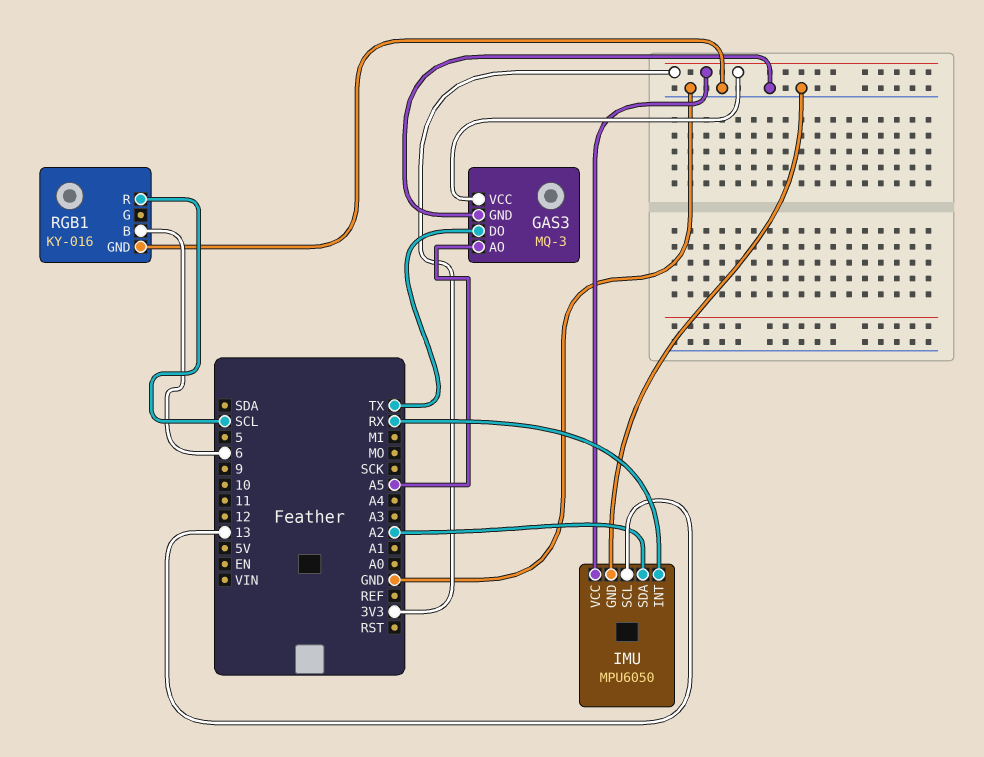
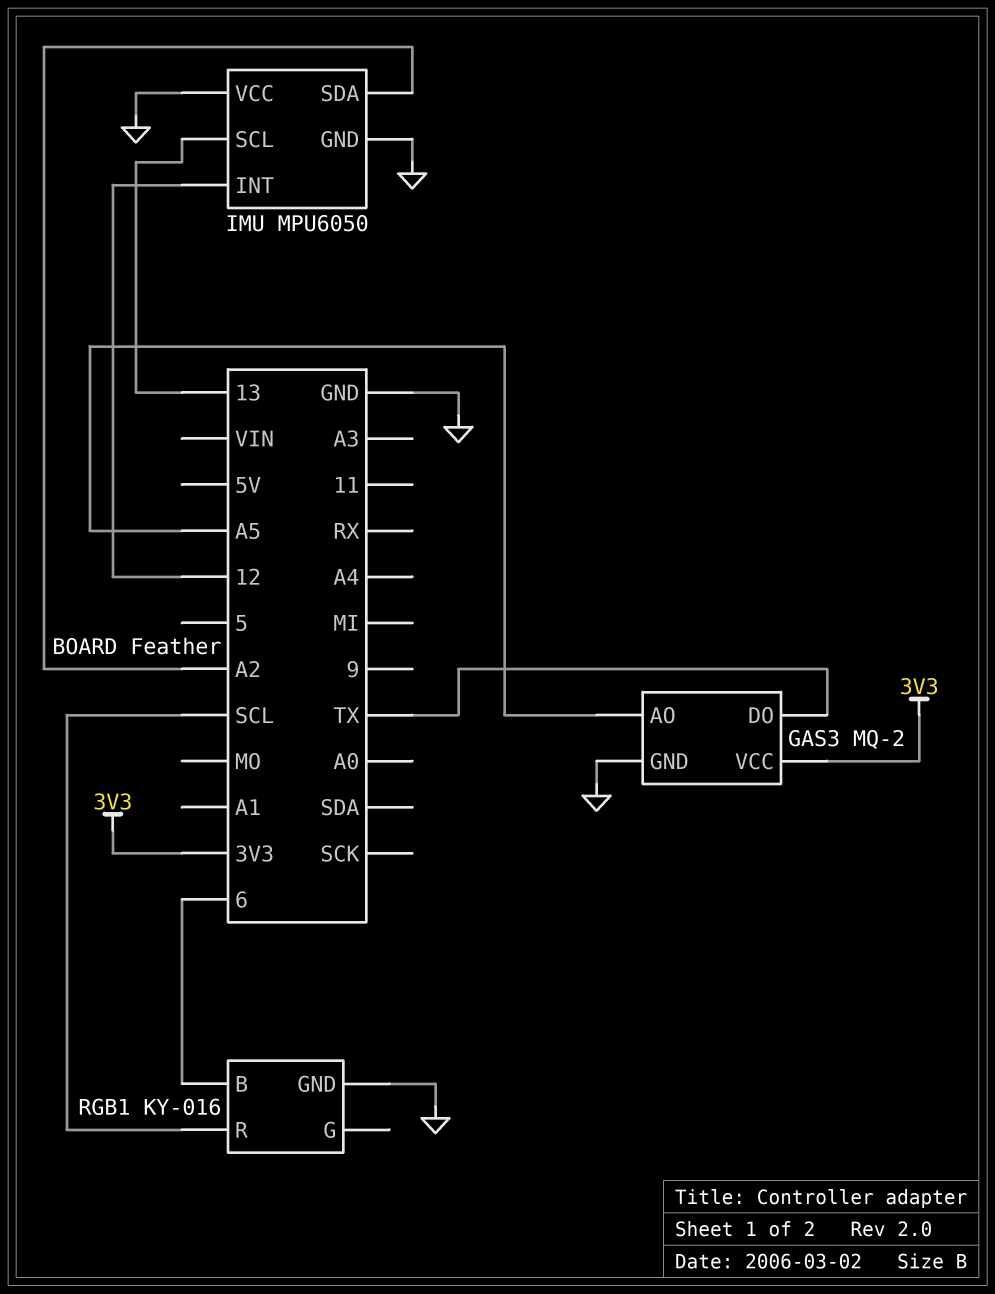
GAS3: MQ-3 -> MQ-2
IMU pin INT: RX -> 12
IMU pin VCC: 3V3 -> GND

